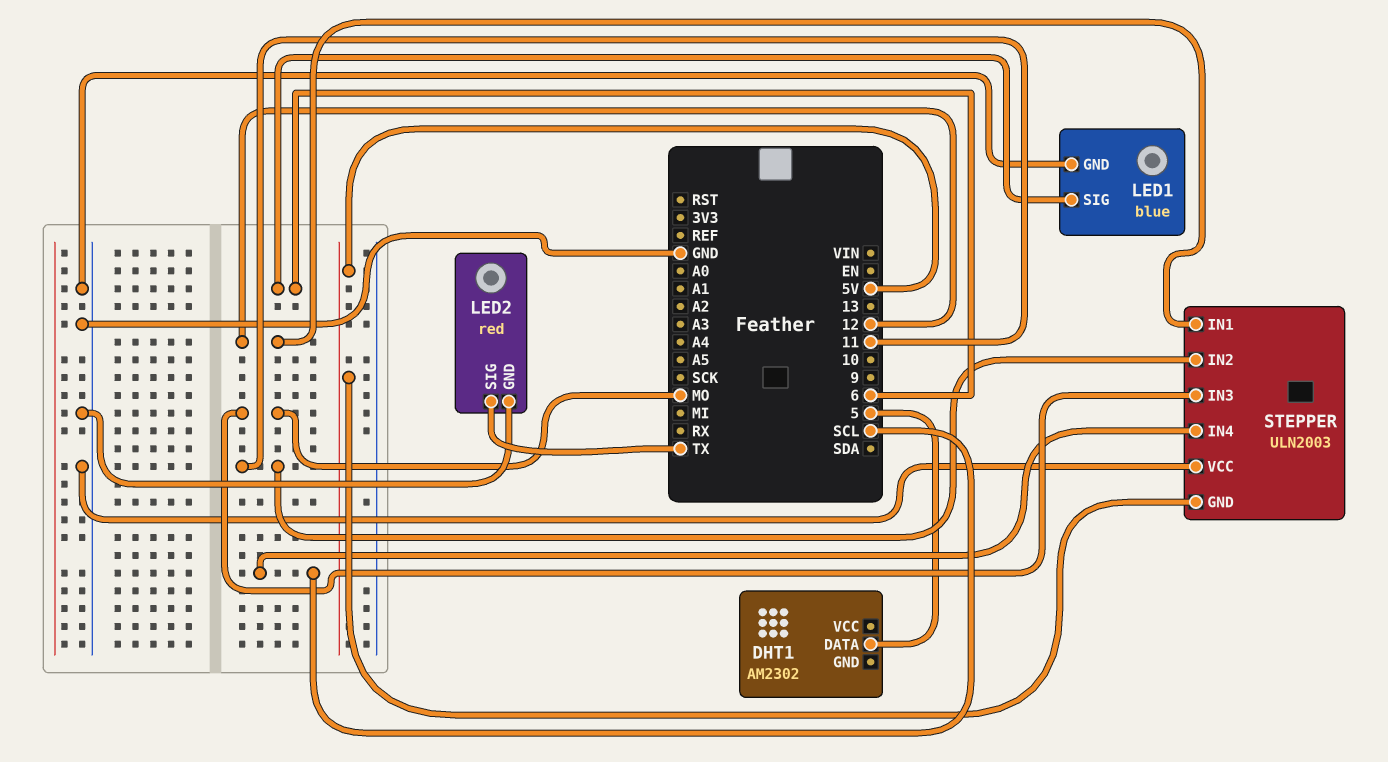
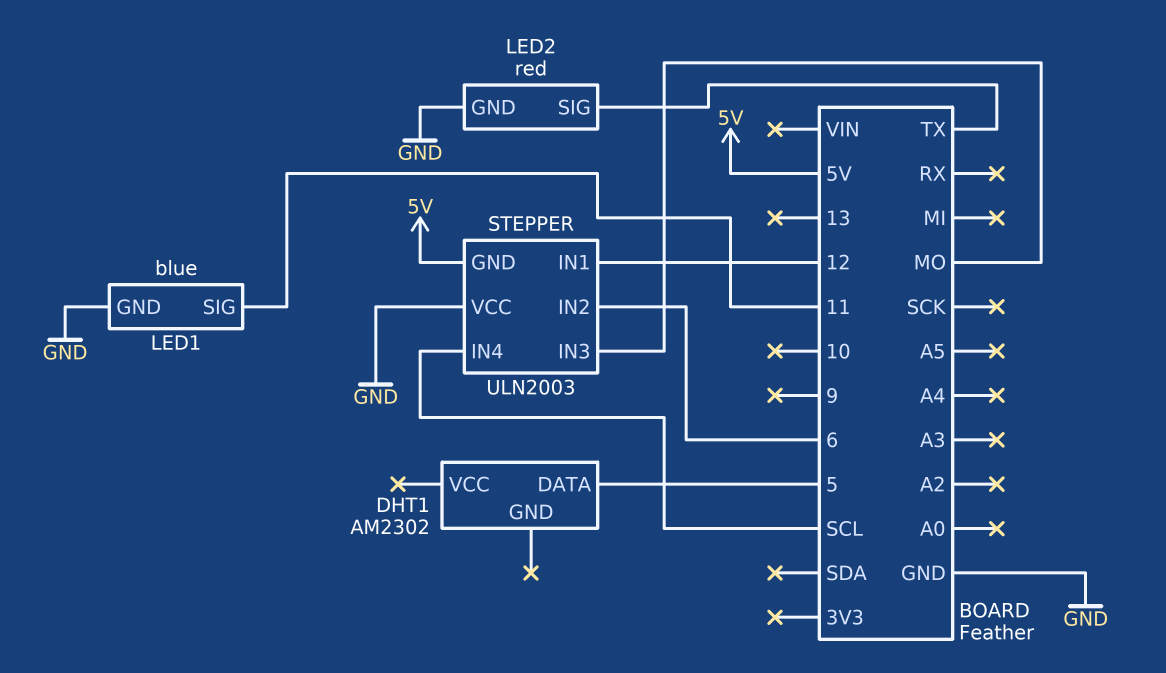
LED1 pin SIG: 6 -> 11
STEPPER pin IN2: 11 -> 6

